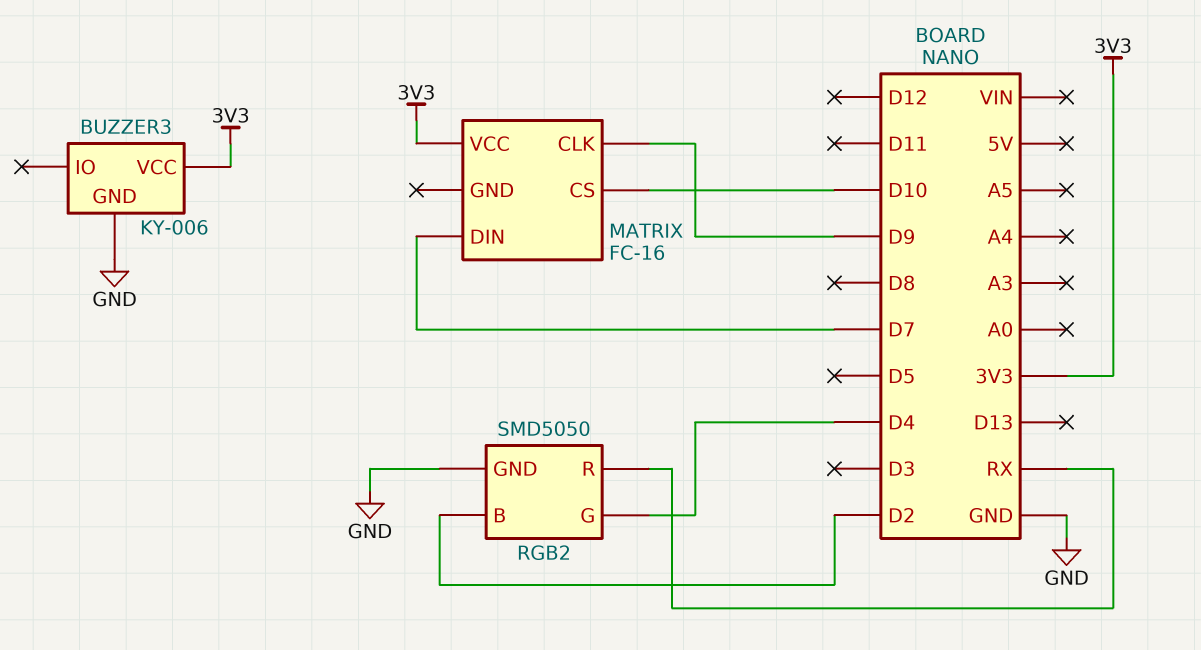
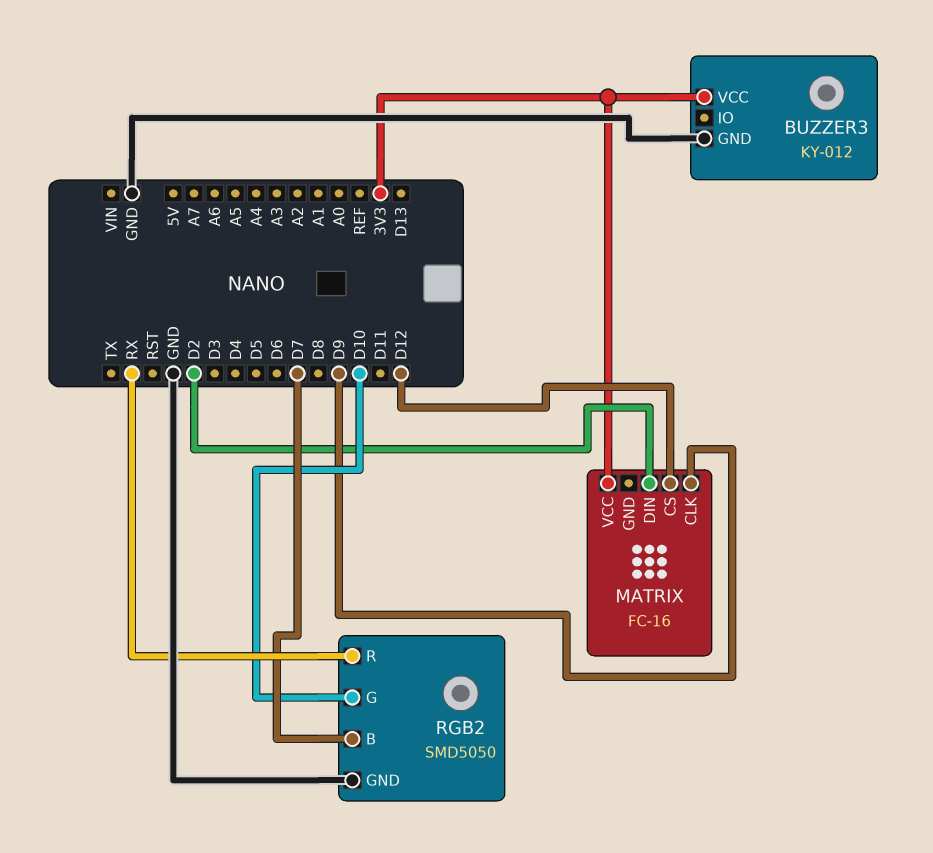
BUZZER3: KY-006 -> KY-012
MATRIX pin CS: D10 -> D12
MATRIX pin DIN: D7 -> D2
RGB2 pin B: D2 -> D7
RGB2 pin G: D4 -> D10

